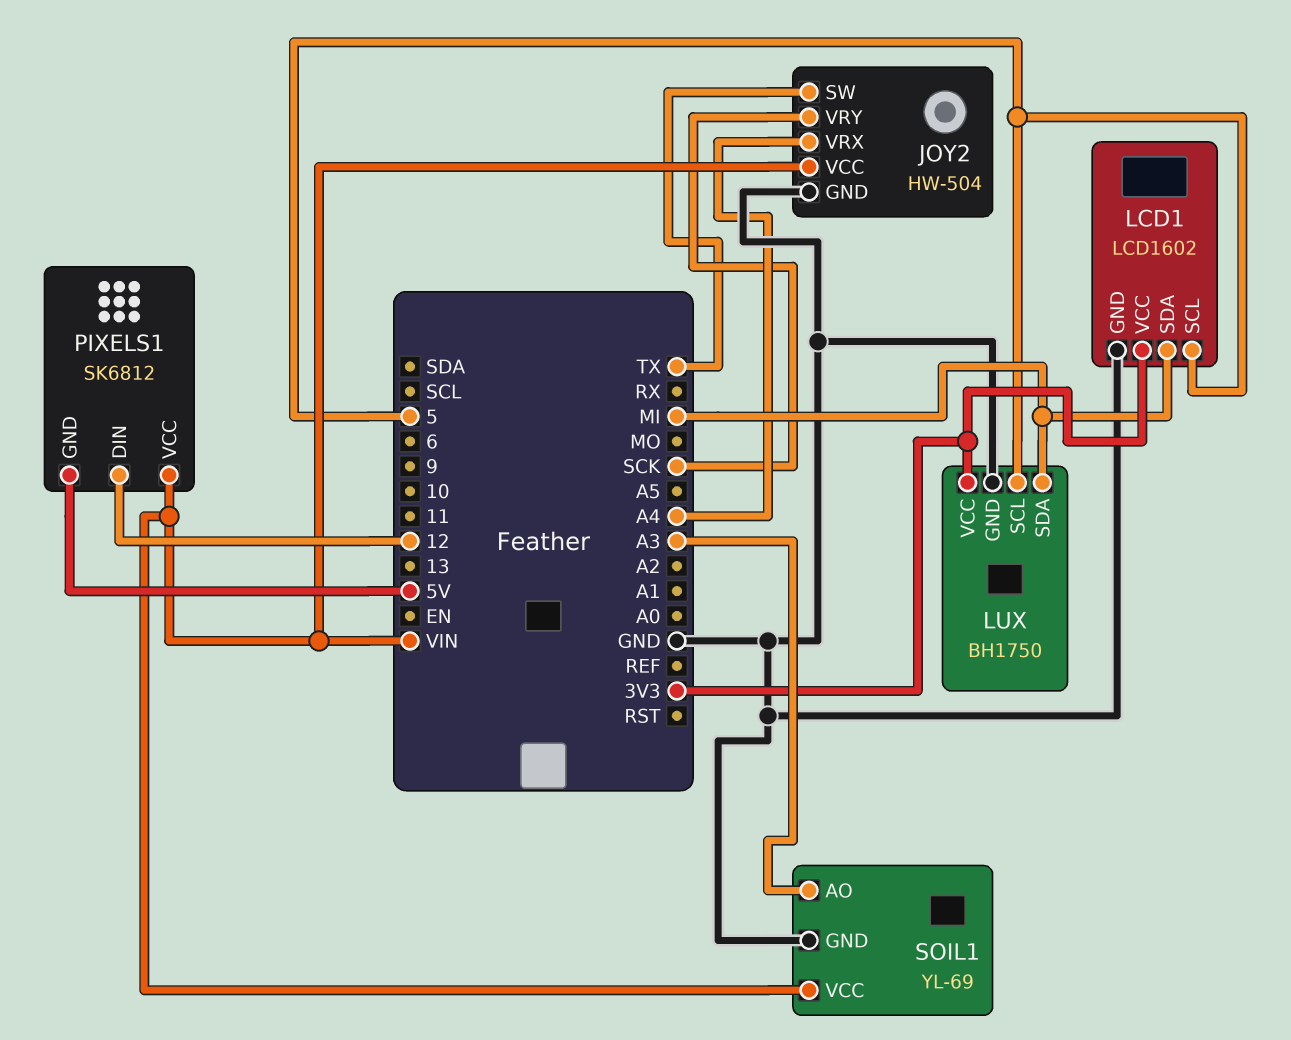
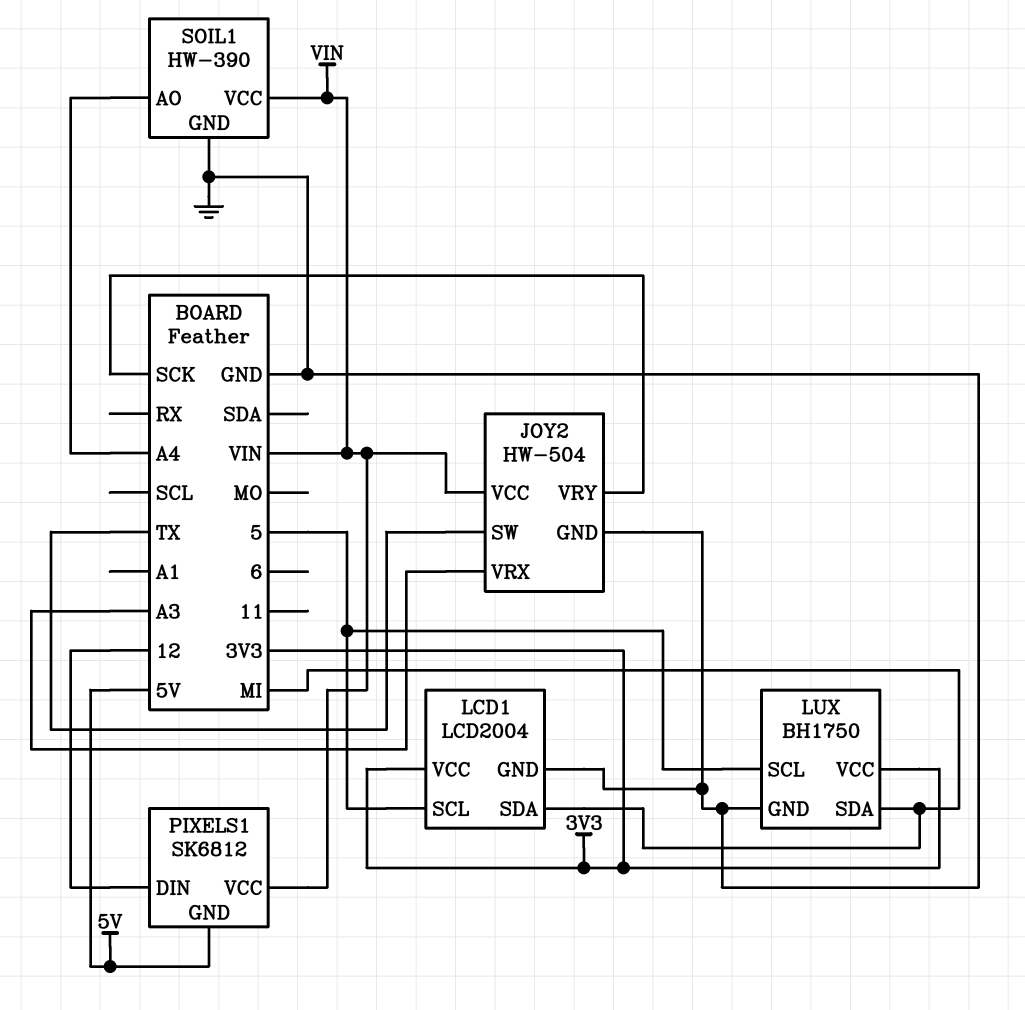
JOY2 pin VRX: A4 -> A3
LCD1: LCD1602 -> LCD2004
SOIL1: YL-69 -> HW-390
SOIL1 pin AO: A3 -> A4

